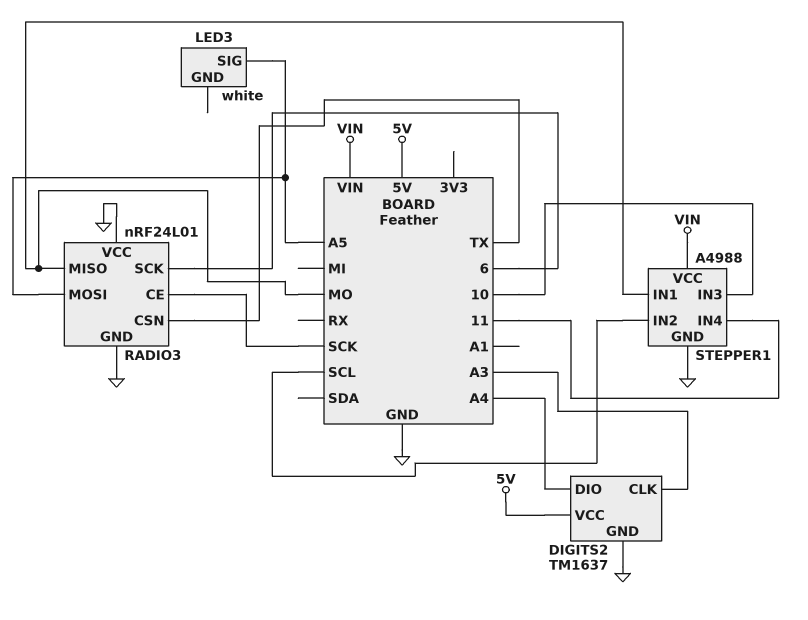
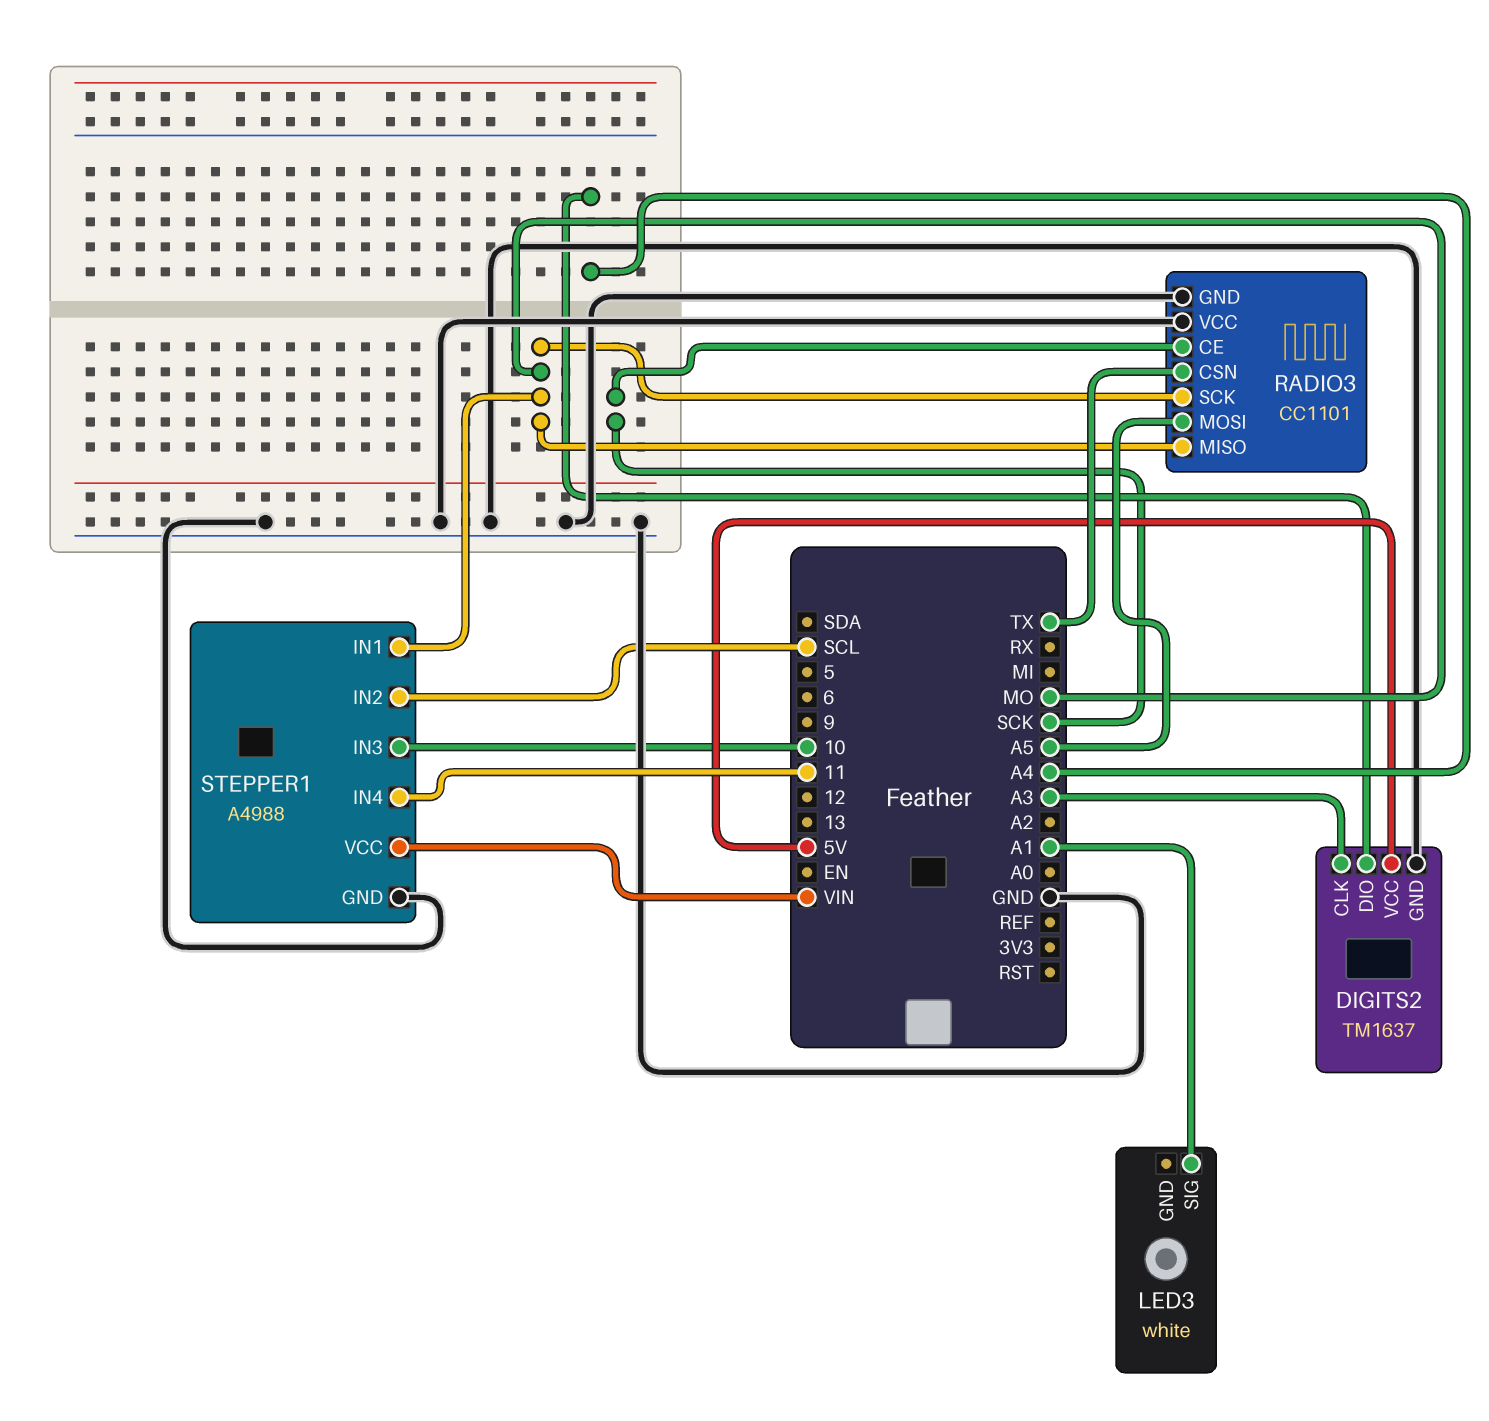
LED3 pin SIG: A5 -> A1
RADIO3: nRF24L01 -> CC1101
RADIO3 pin SCK: 6 -> MO

